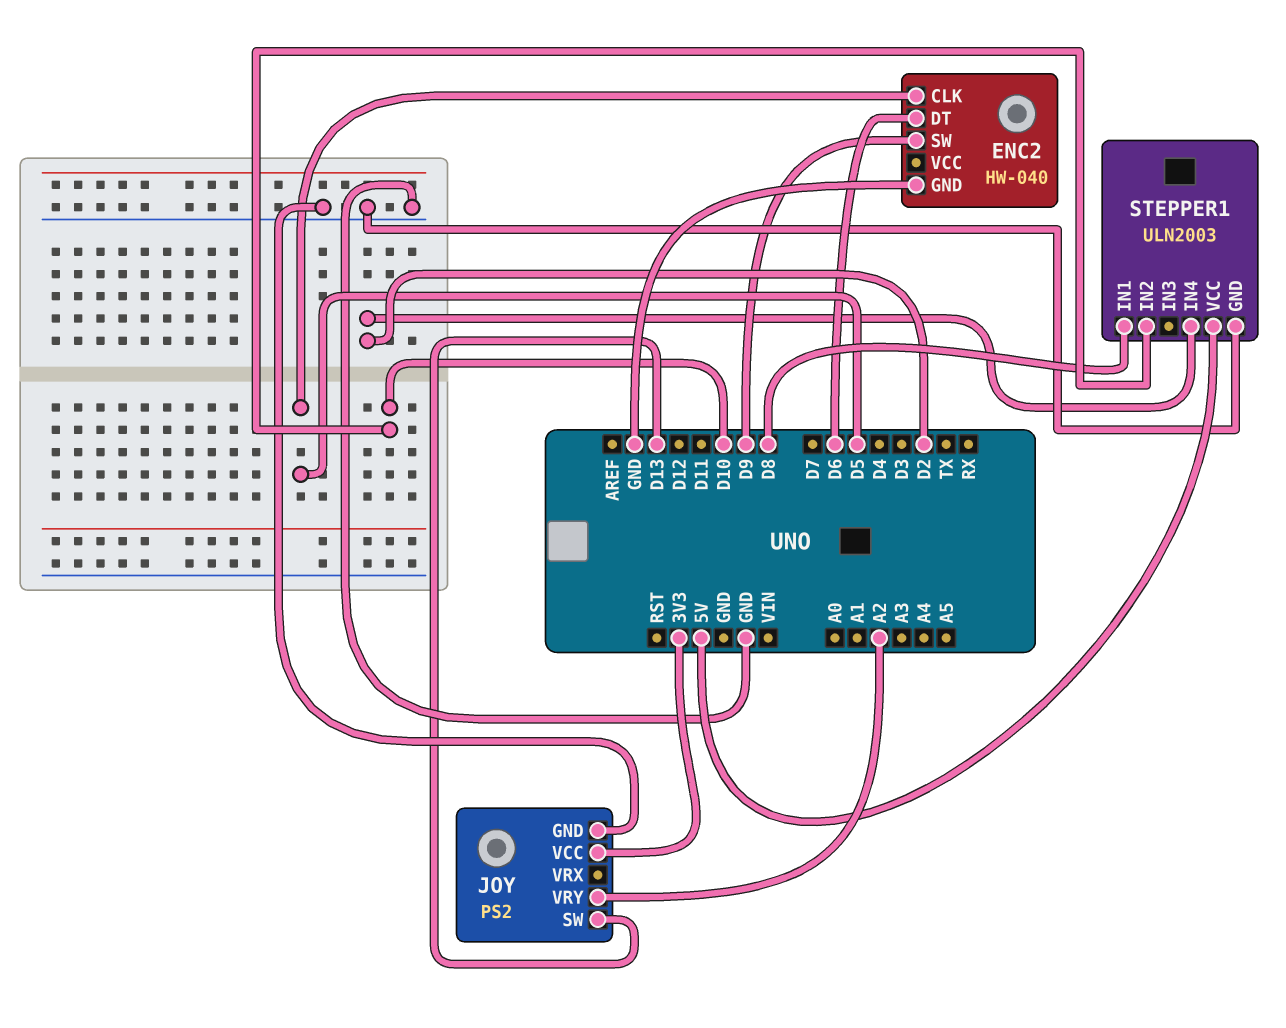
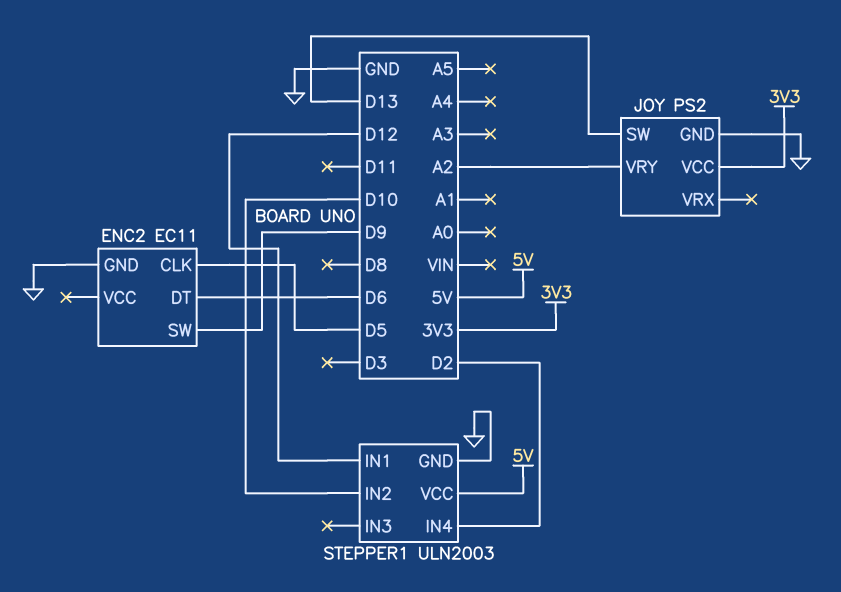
ENC2: HW-040 -> EC11
STEPPER1 pin IN1: D8 -> D12

